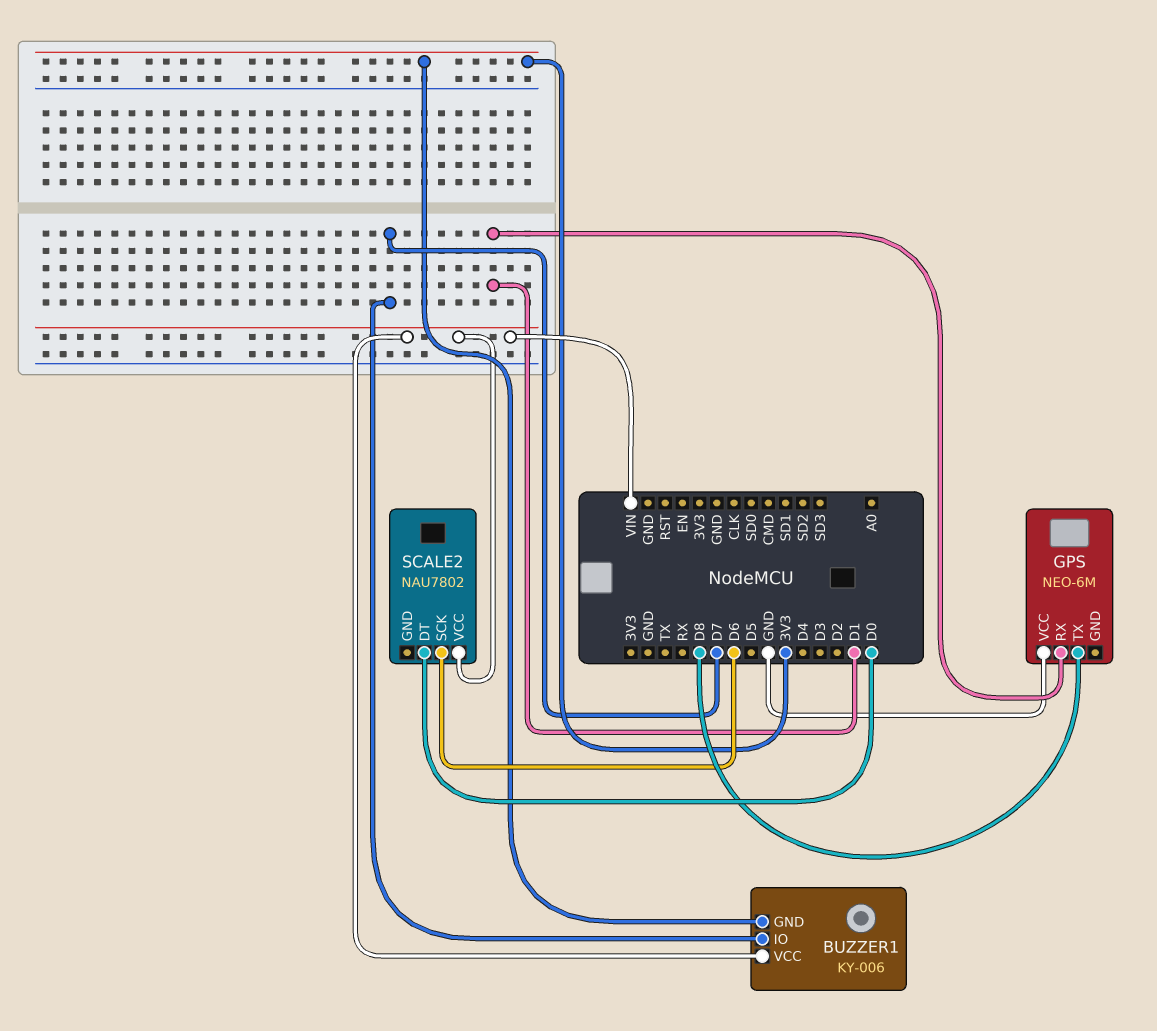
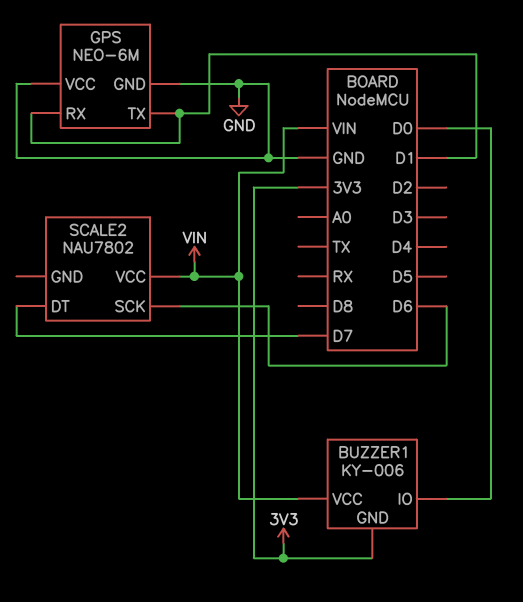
BUZZER1 pin IO: D7 -> D0
GPS pin GND: none -> GND
GPS pin TX: D8 -> D1
SCALE2 pin DT: D0 -> D7

